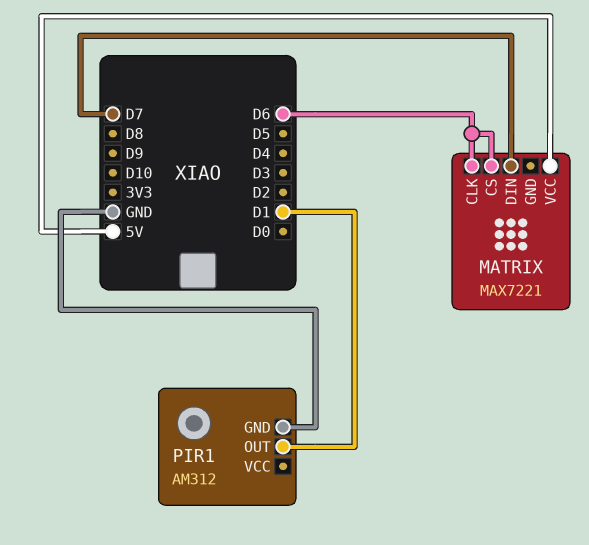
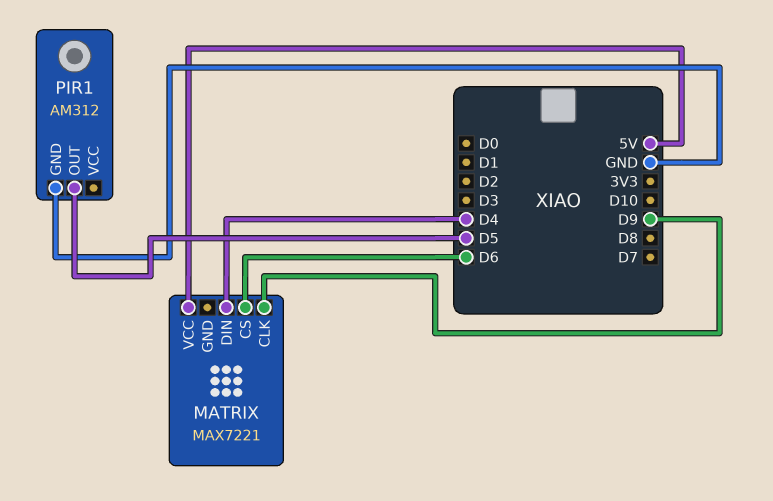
MATRIX pin CLK: D6 -> D9
MATRIX pin DIN: D7 -> D4
PIR1 pin OUT: D1 -> D5

